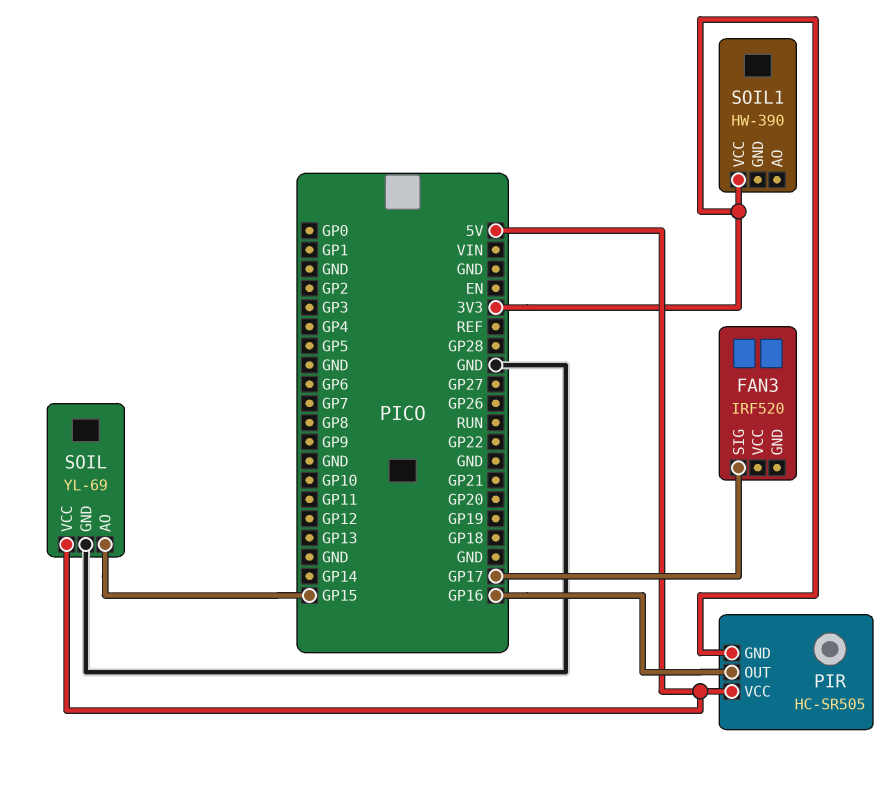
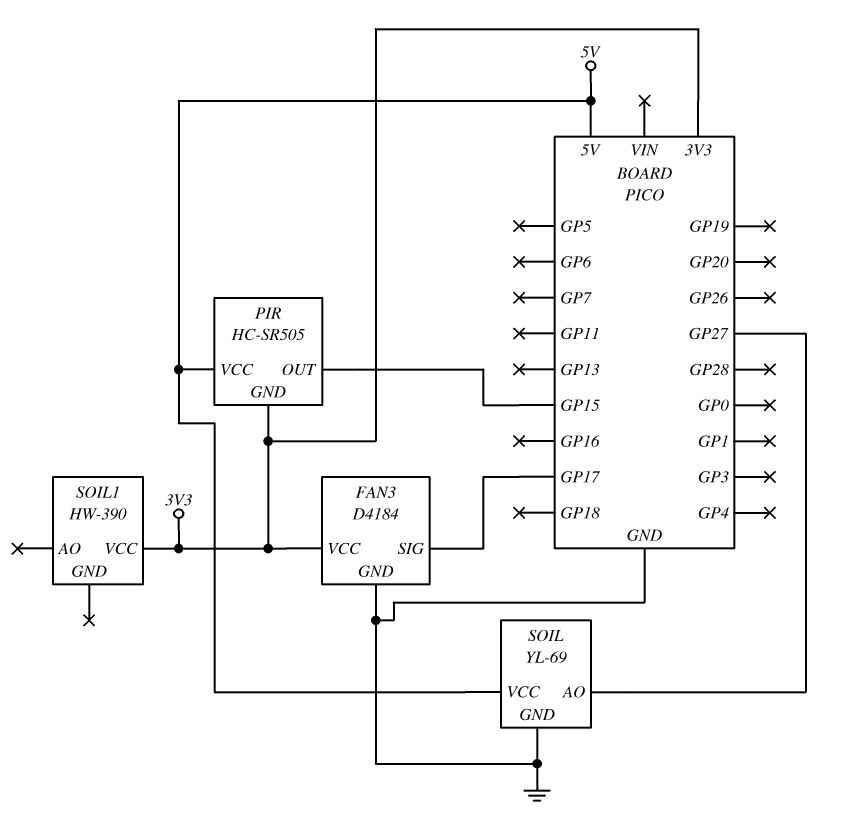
FAN3: IRF520 -> D4184
FAN3 pin GND: none -> GND
FAN3 pin VCC: none -> 3V3
PIR pin OUT: GP16 -> GP15
SOIL pin AO: GP15 -> GP27

